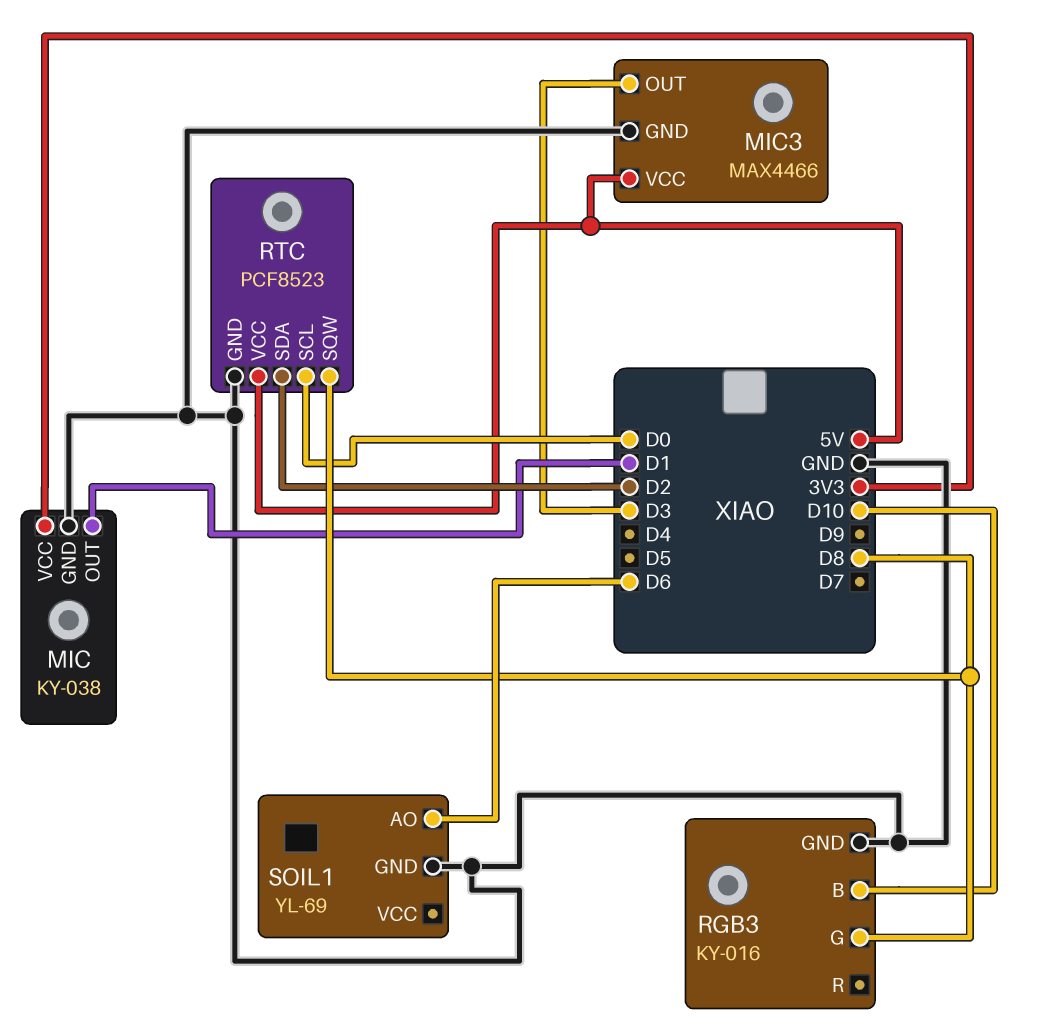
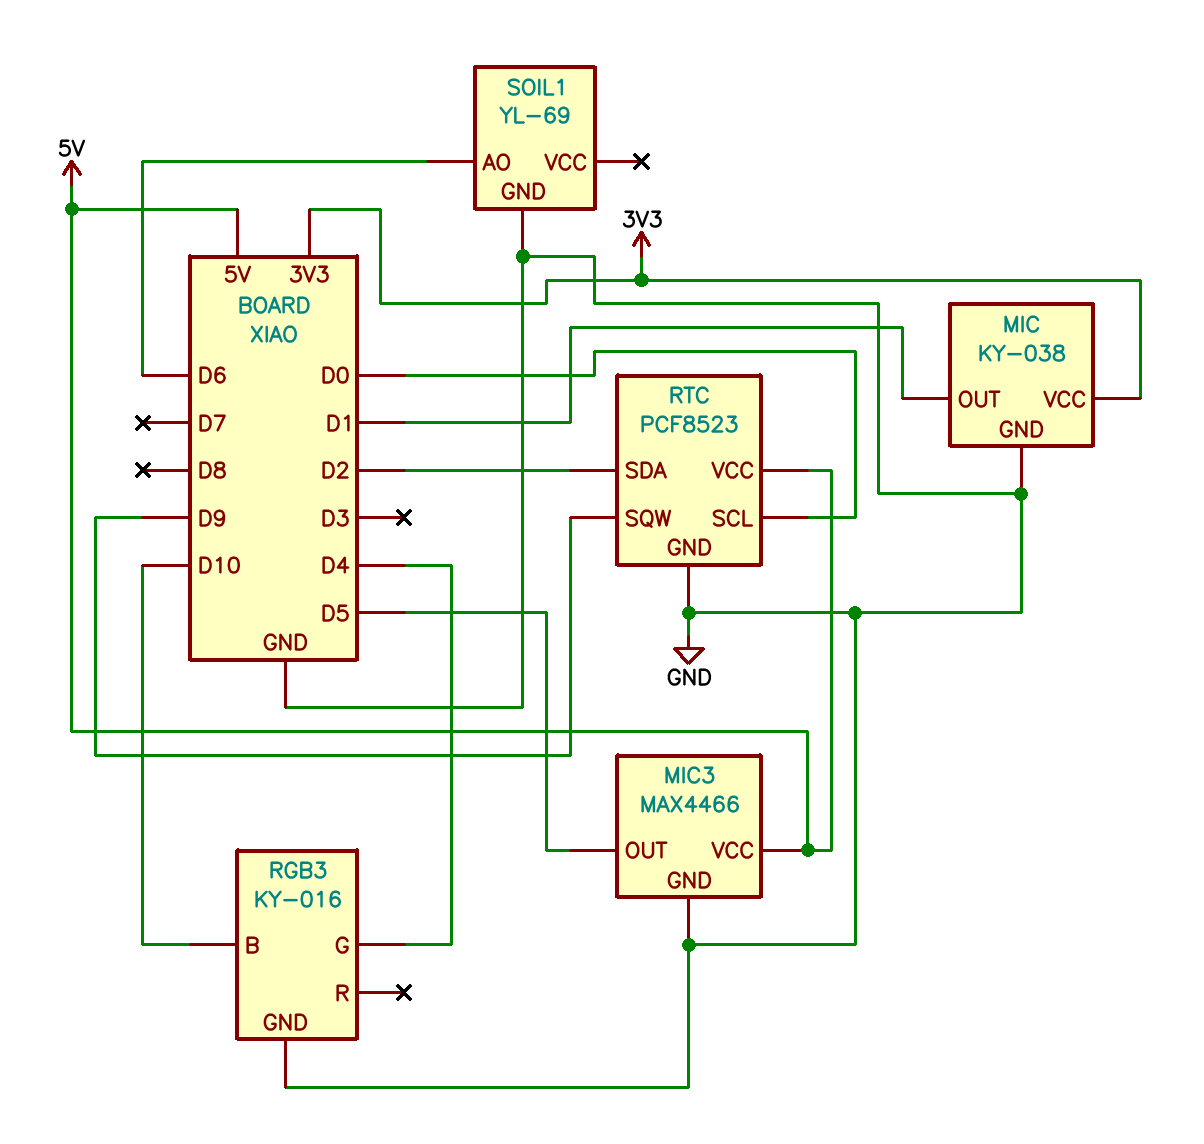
MIC3 pin OUT: D3 -> D5
RGB3 pin G: D8 -> D4
RTC pin SQW: D8 -> D9

